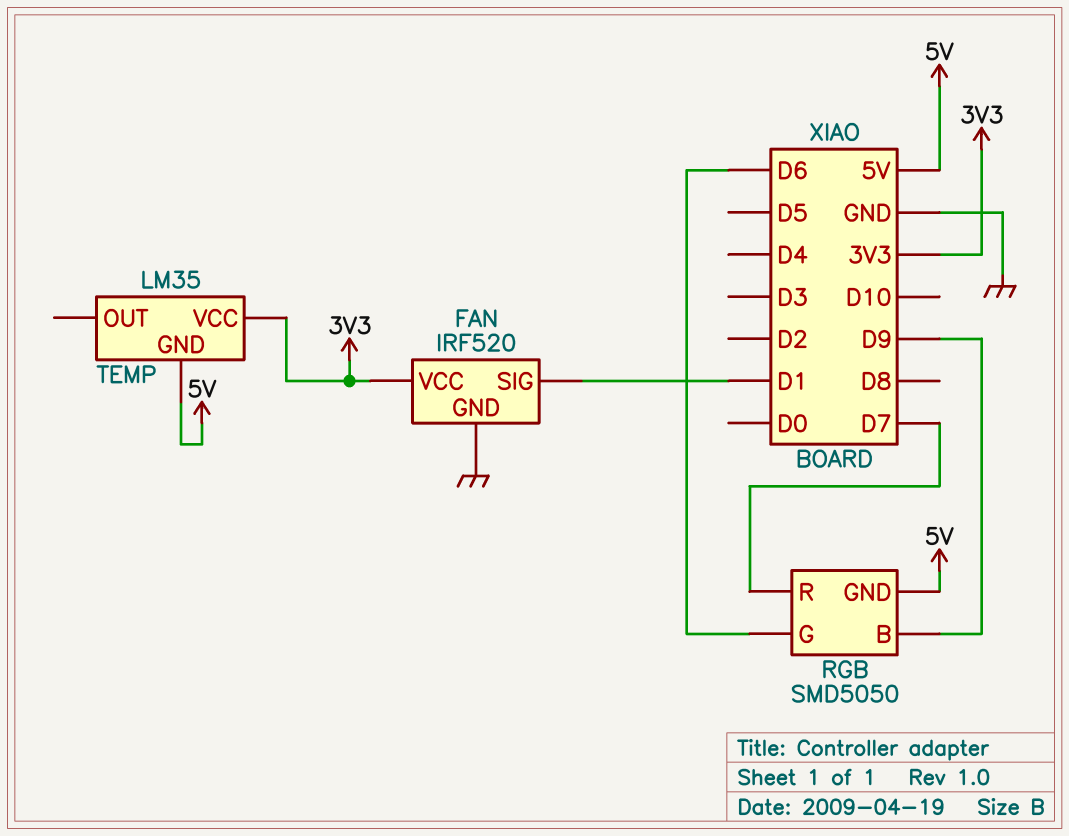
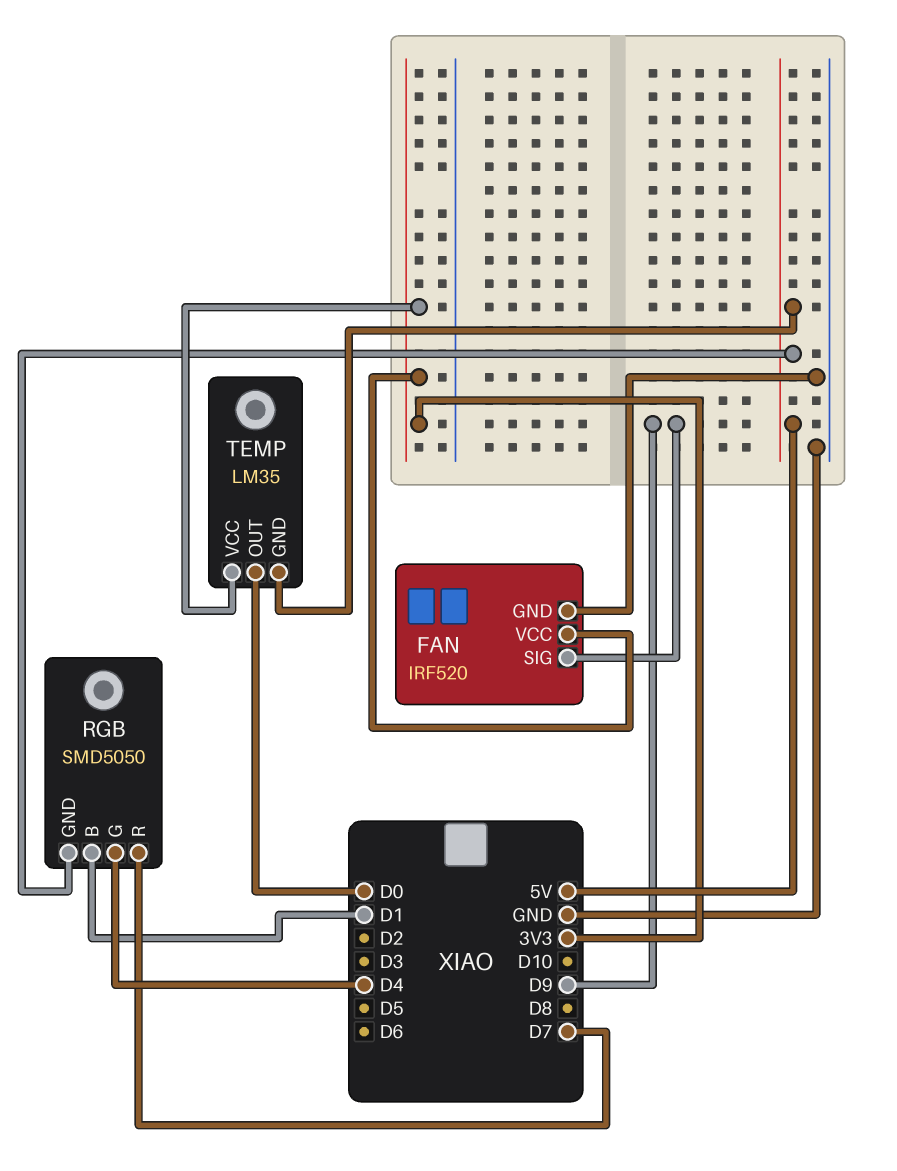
FAN pin SIG: D1 -> D9
RGB pin B: D9 -> D1
RGB pin G: D6 -> D4
TEMP pin OUT: none -> D0

